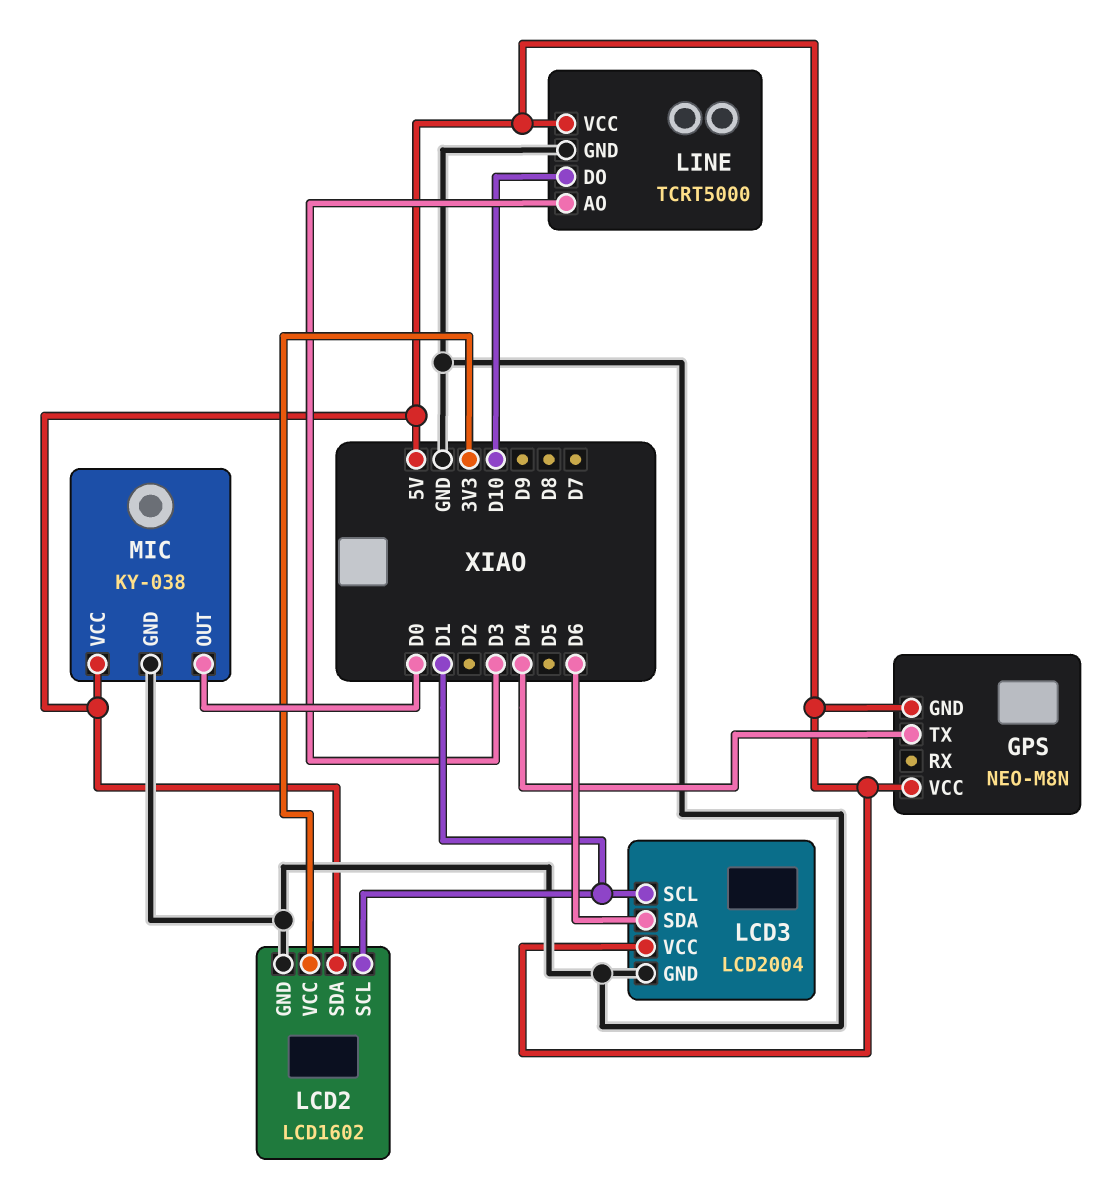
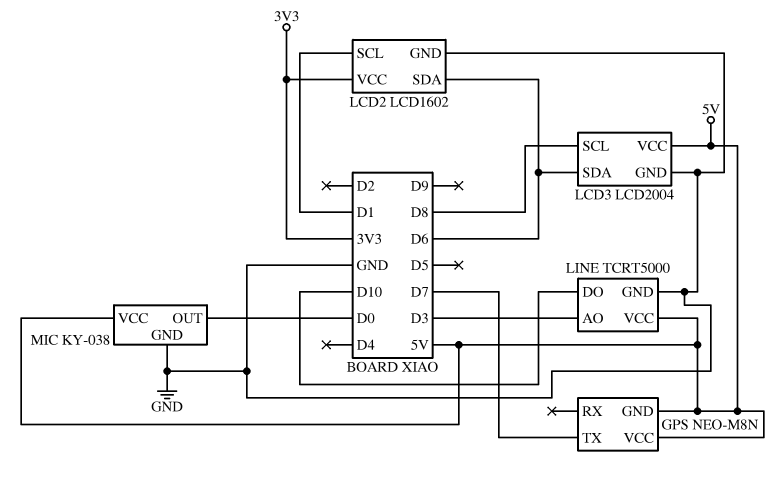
GPS pin TX: D4 -> D7
LCD2 pin SDA: 5V -> D6
LCD3 pin SCL: D1 -> D8

